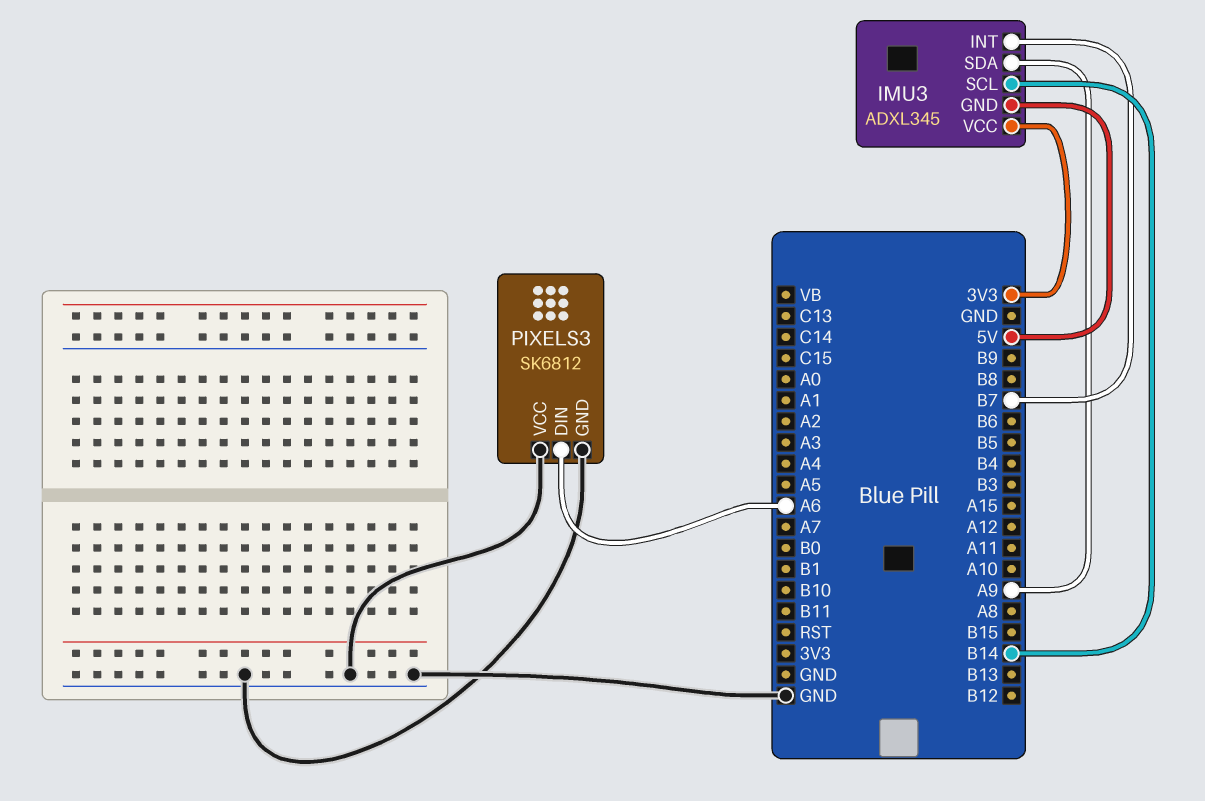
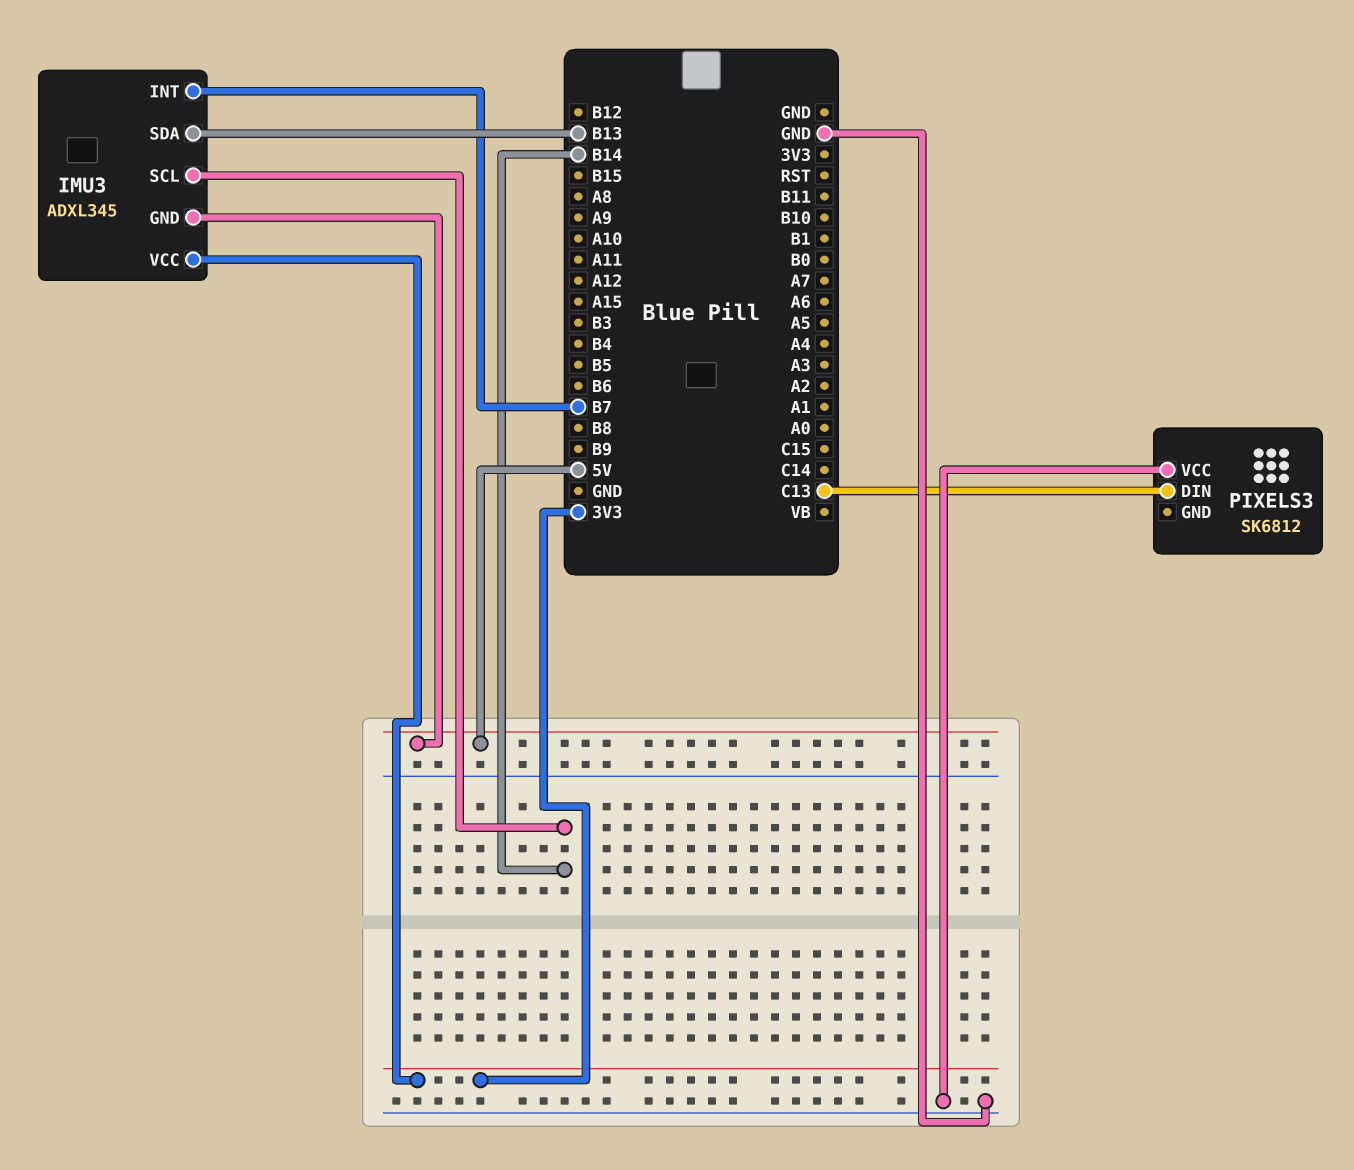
IMU3 pin SDA: A9 -> B13
PIXELS3 pin DIN: A6 -> C13
PIXELS3 pin GND: GND -> none

